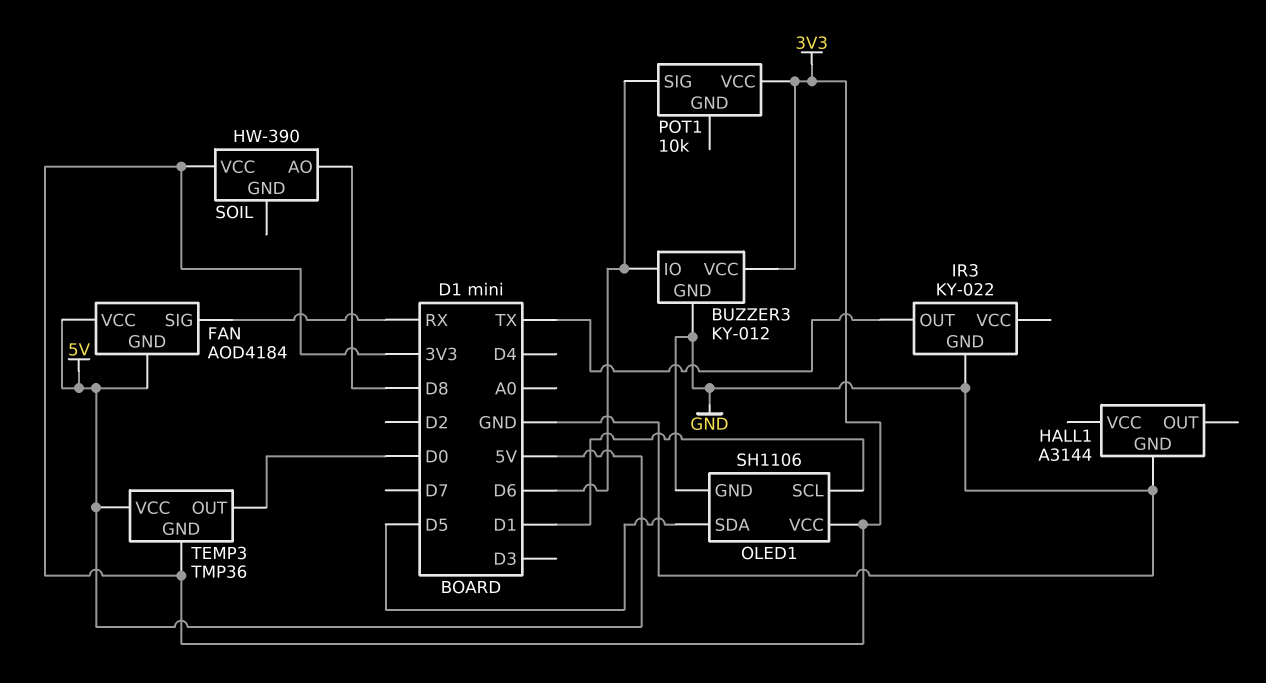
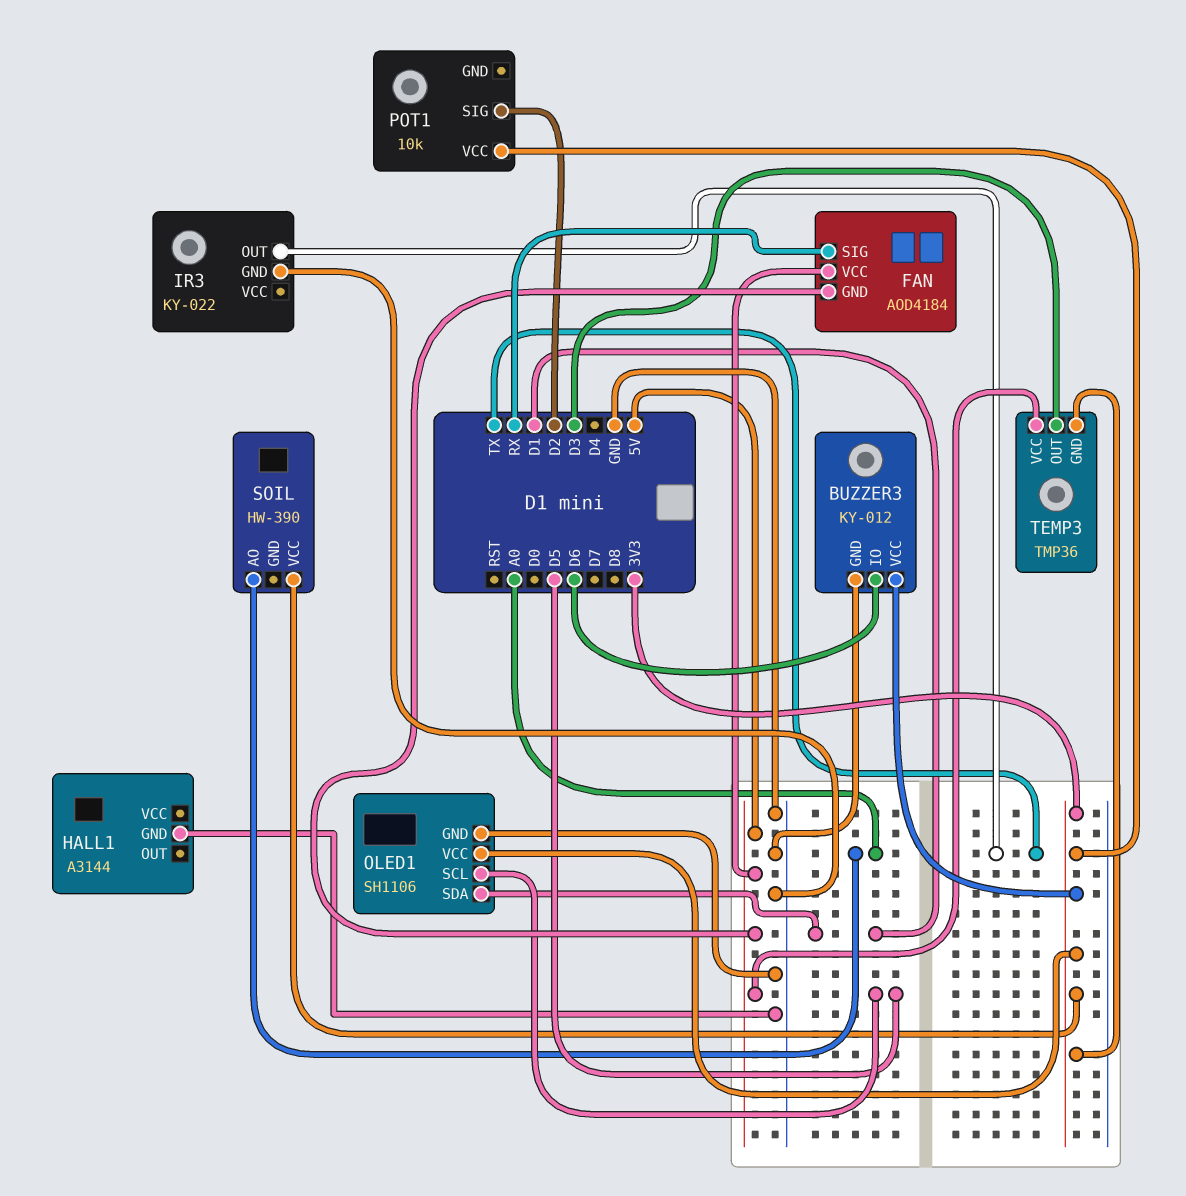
OLED1 pin SCL: D1 -> D5
OLED1 pin SDA: D5 -> D1
POT1 pin SIG: D6 -> D2
SOIL pin AO: D8 -> A0
TEMP3 pin OUT: D0 -> D3

